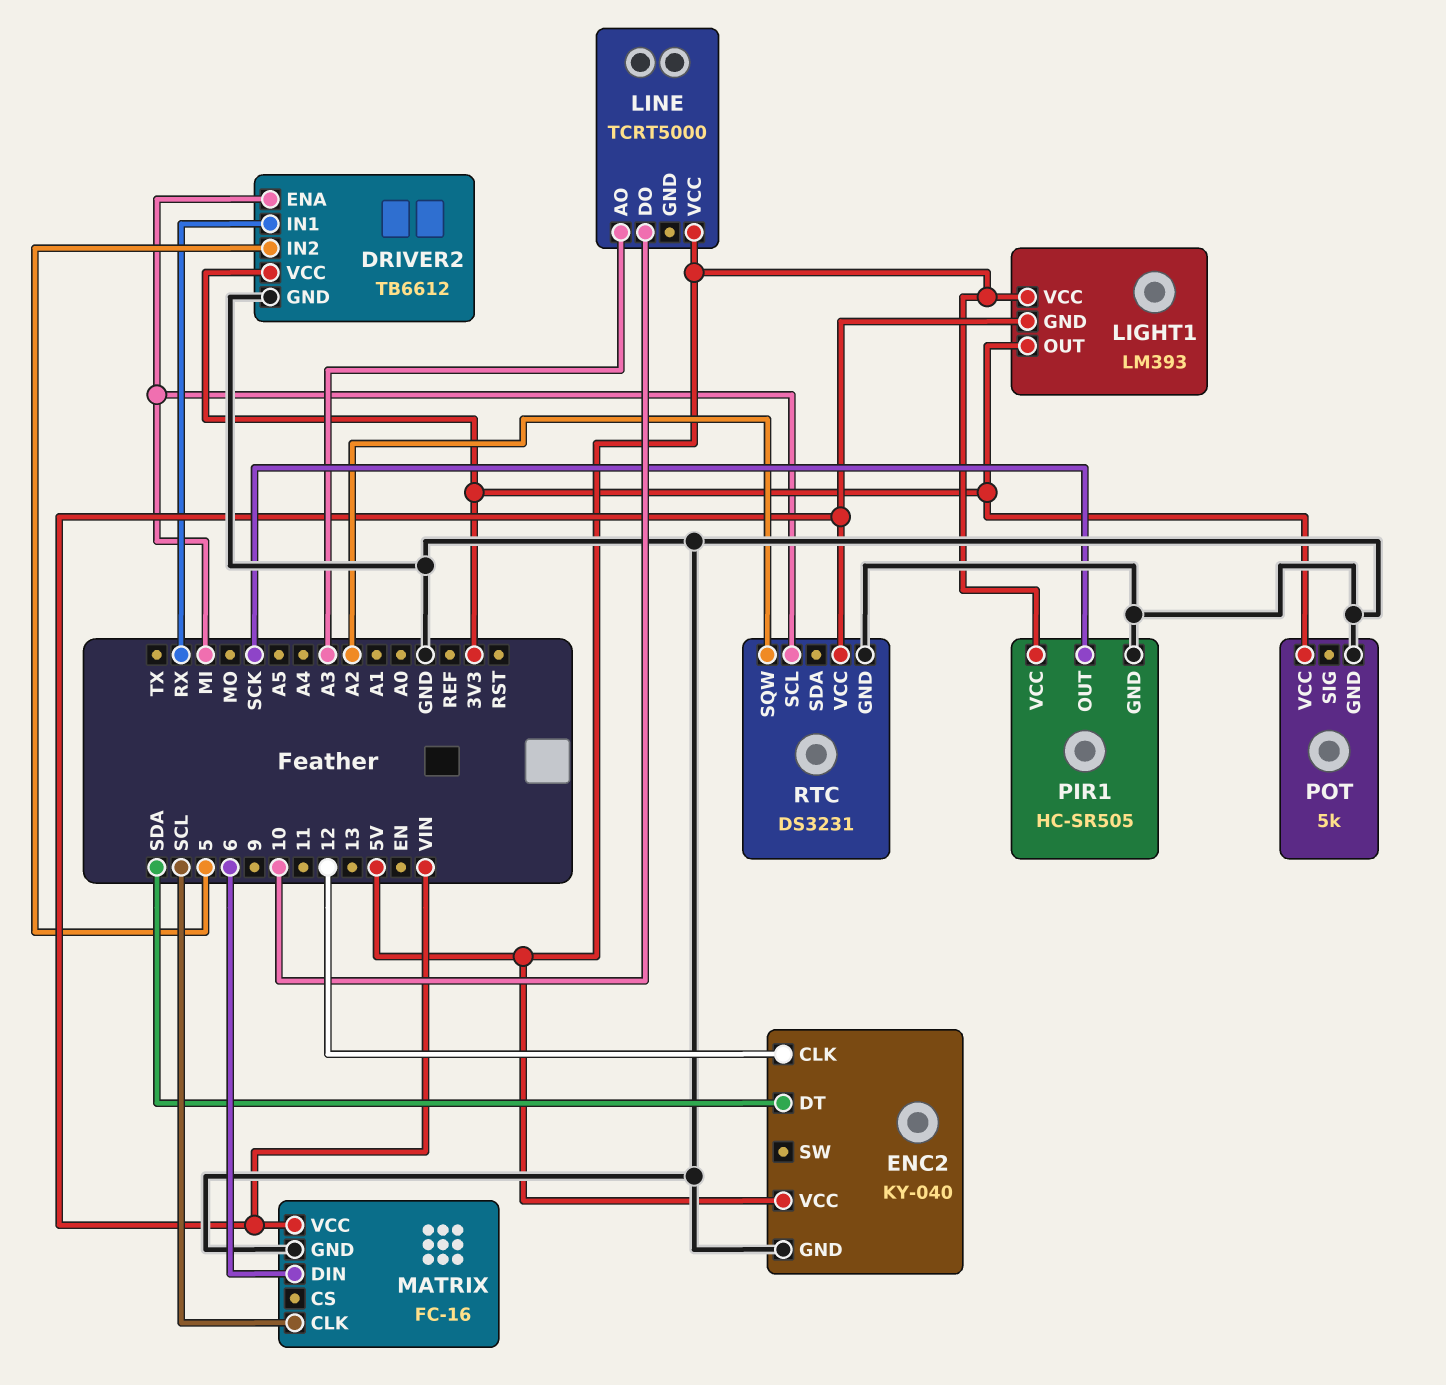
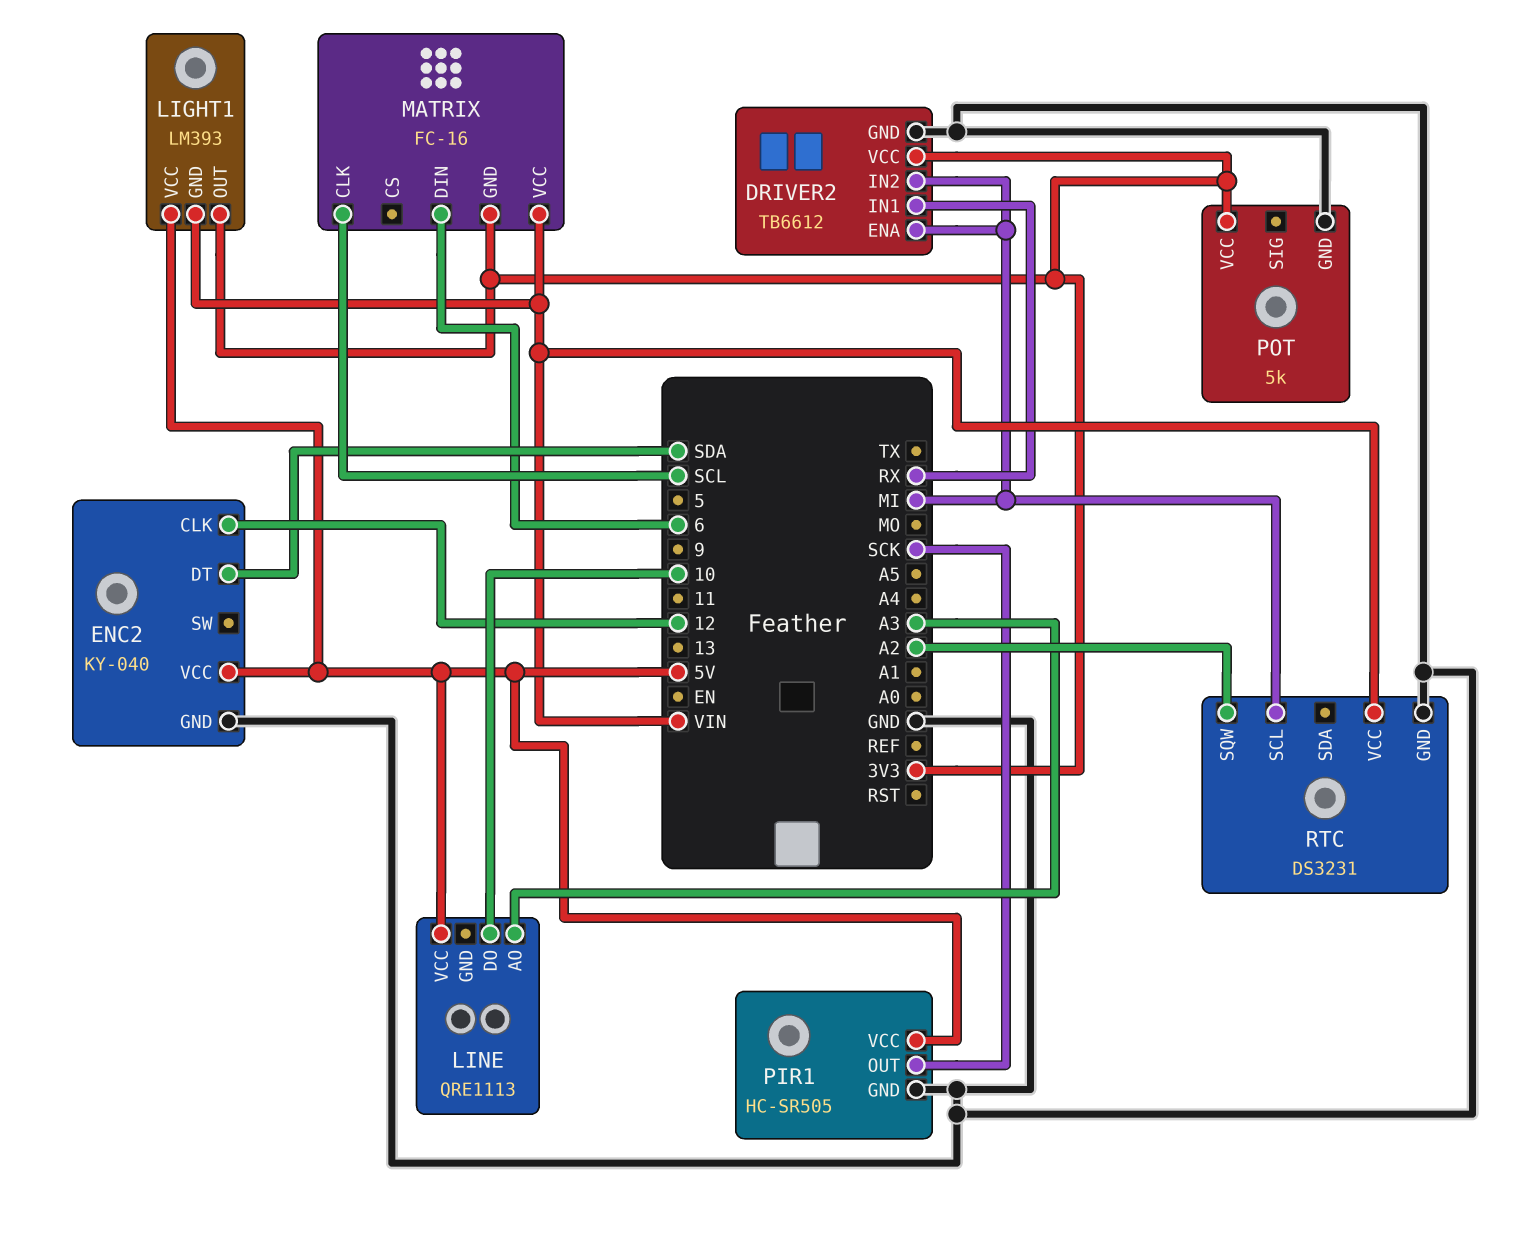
DRIVER2 pin IN2: 5 -> MI
LINE: TCRT5000 -> QRE1113
MATRIX pin GND: GND -> 3V3

